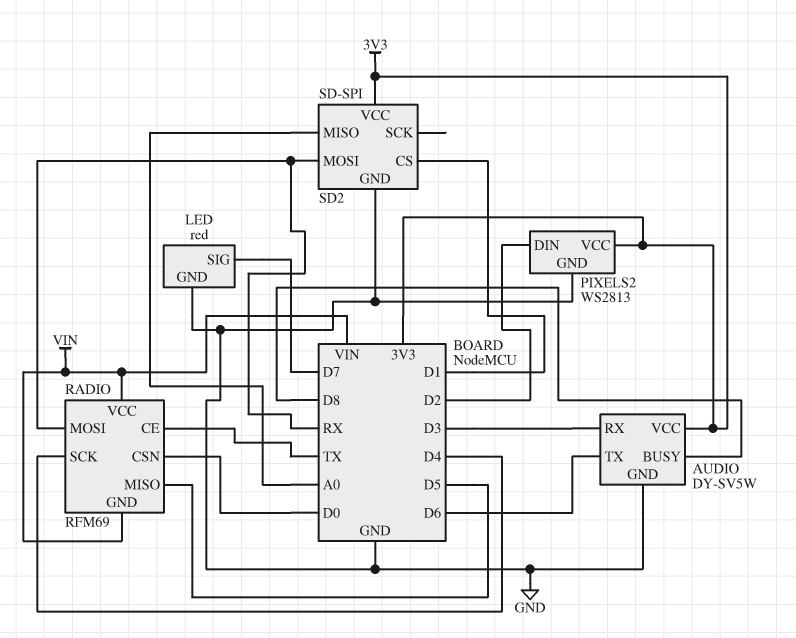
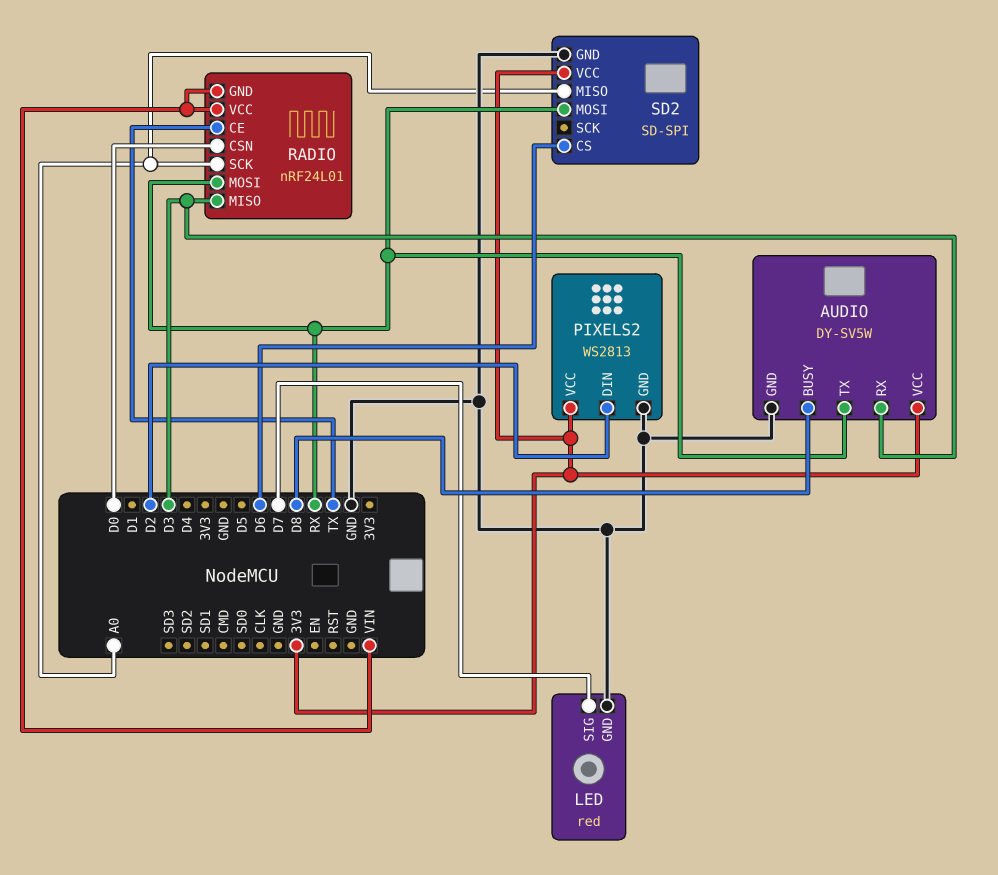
AUDIO pin TX: D6 -> RX
RADIO: RFM69 -> nRF24L01
RADIO pin MISO: D5 -> D3
RADIO pin SCK: D4 -> A0
SD2 pin CS: D1 -> D6

